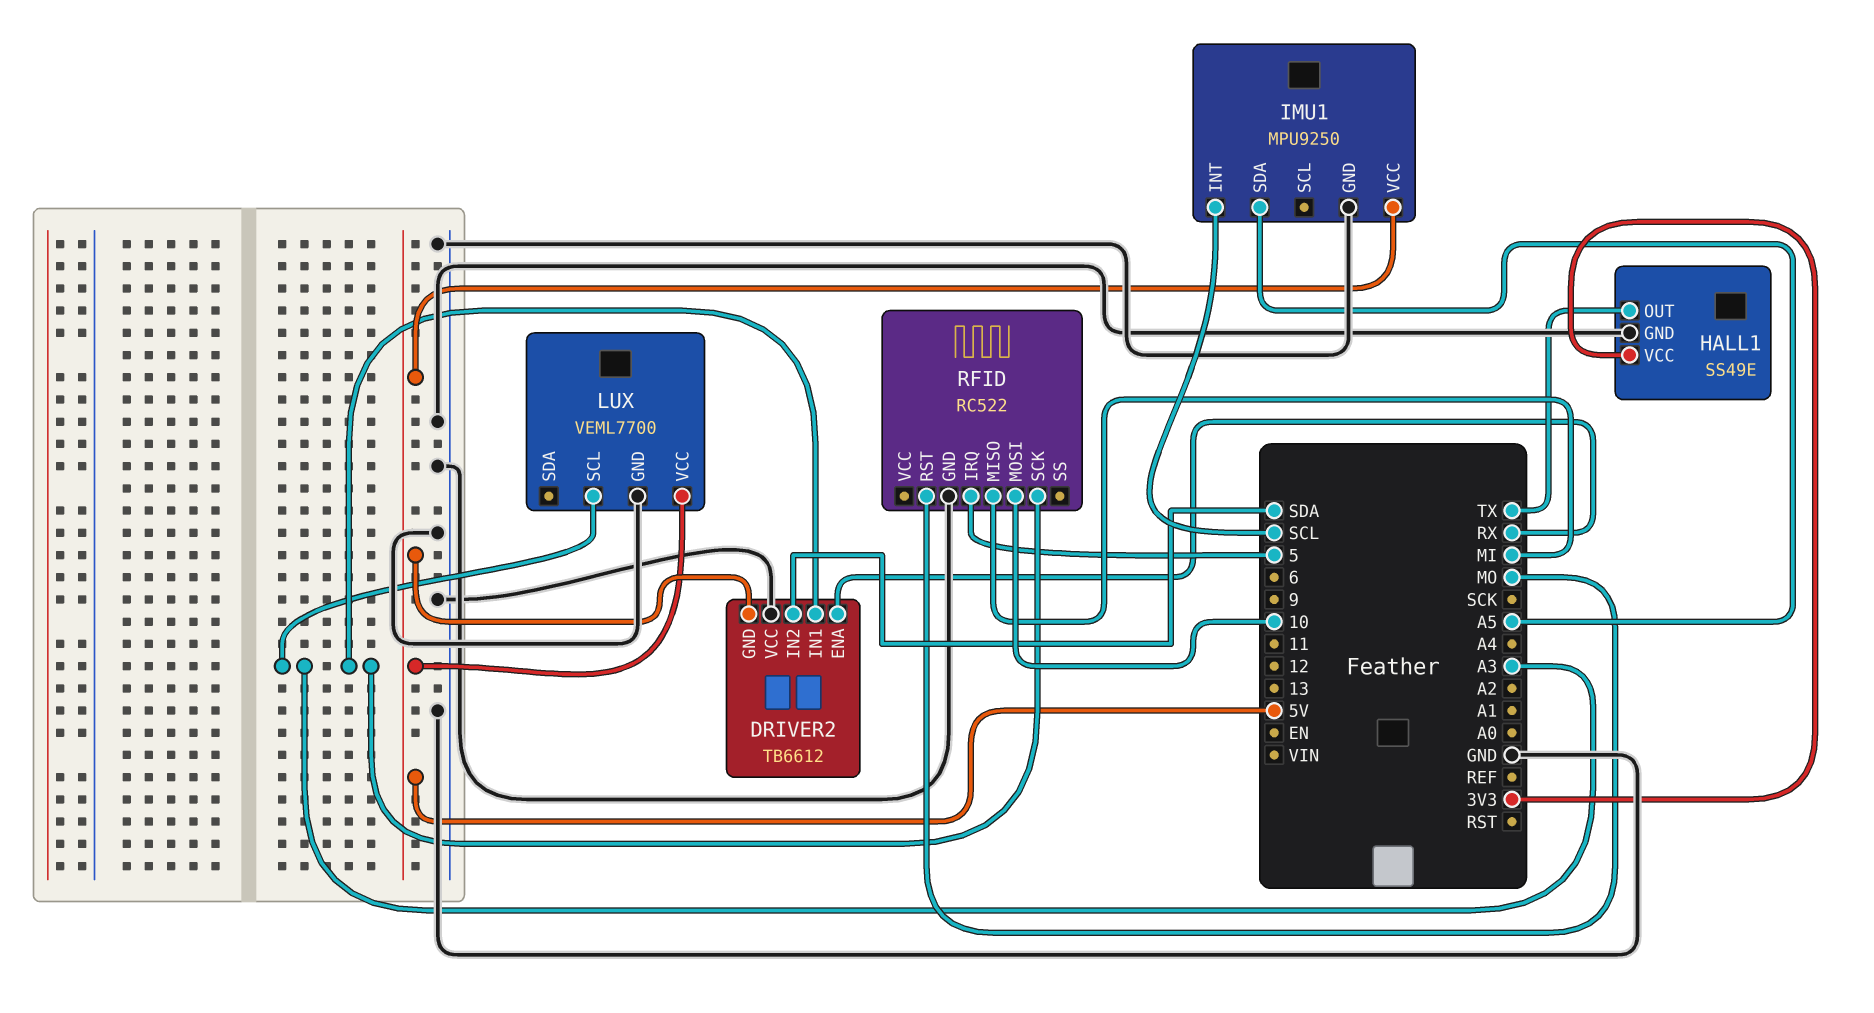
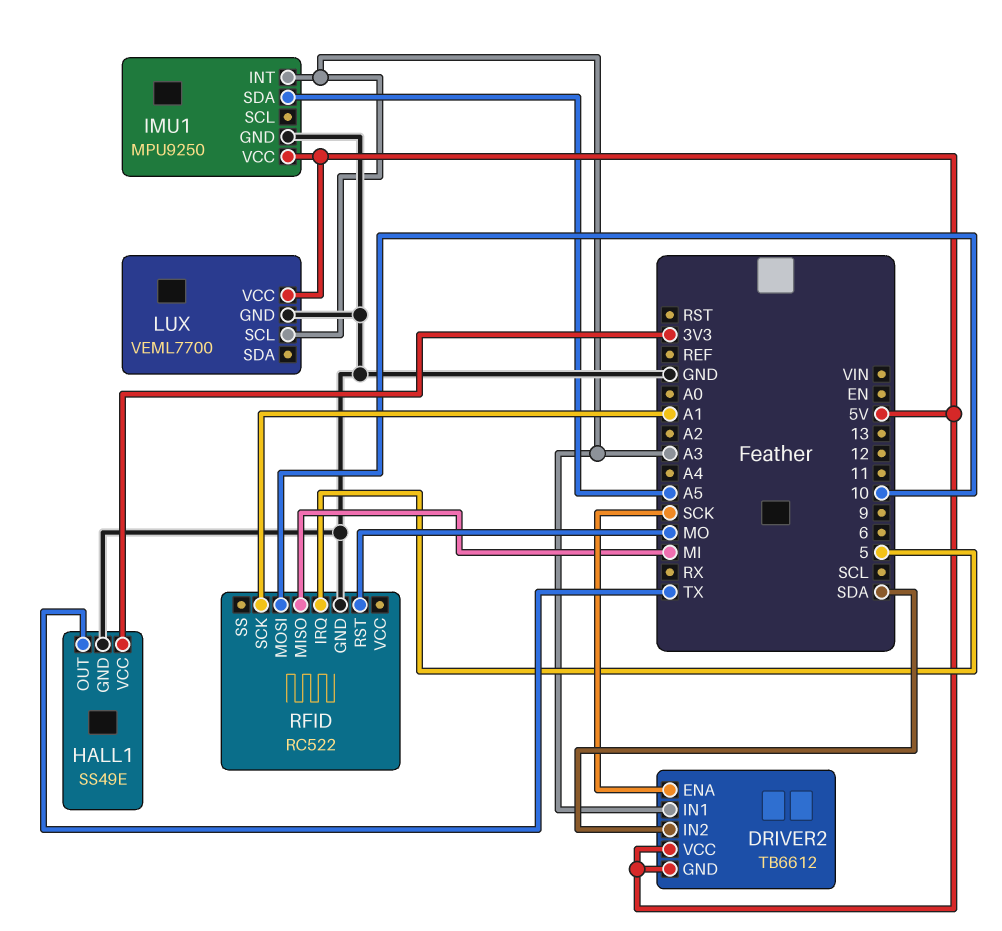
DRIVER2 pin ENA: RX -> SCK
DRIVER2 pin VCC: GND -> 5V
IMU1 pin INT: SCL -> A3
RFID pin SCK: A3 -> A1

